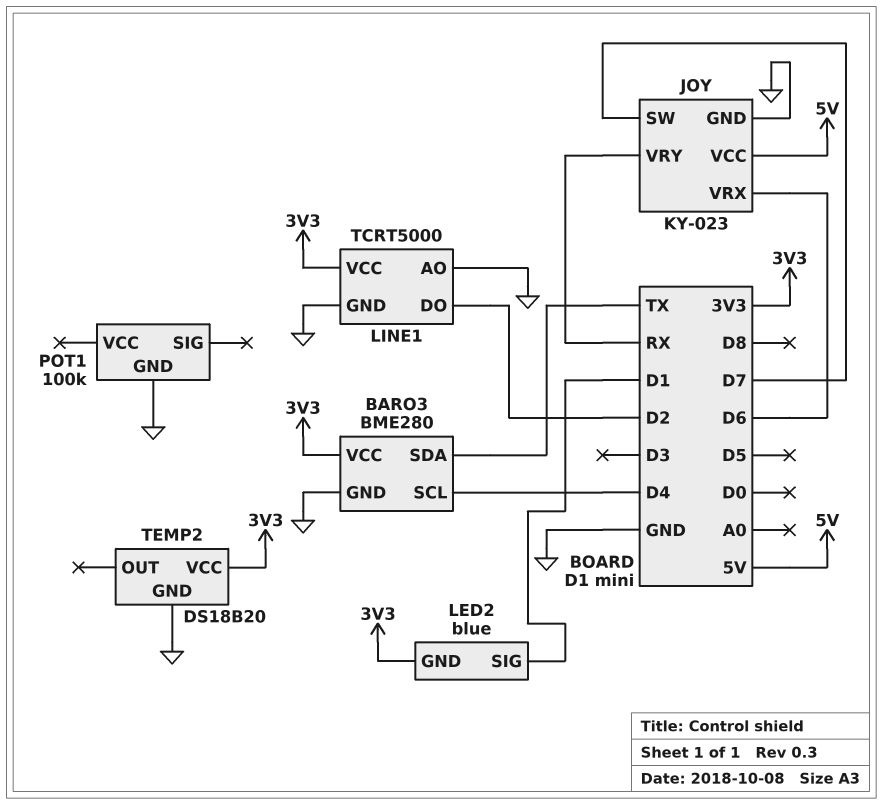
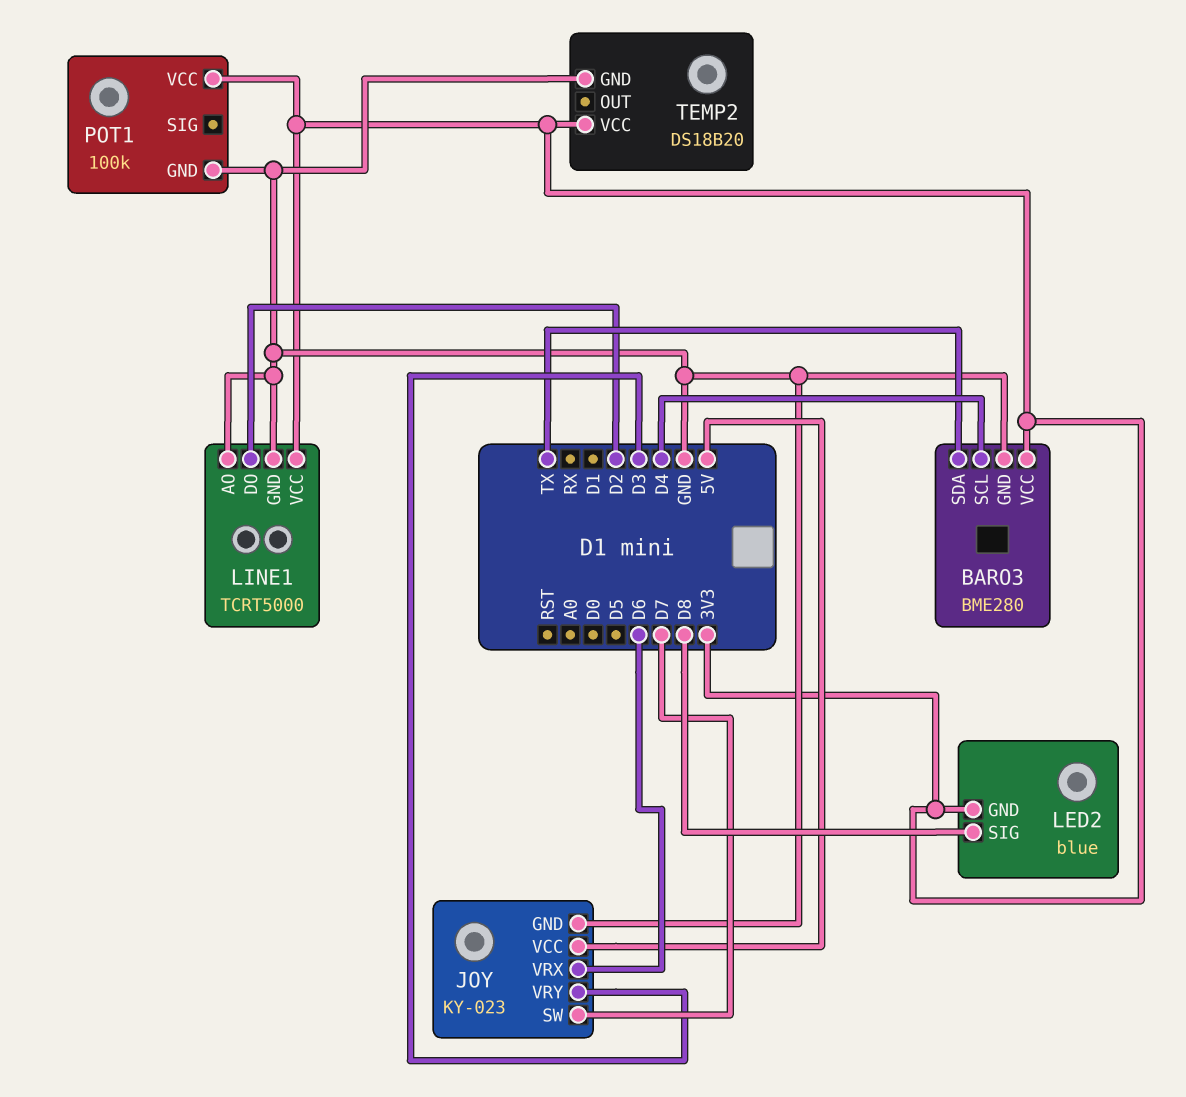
JOY pin VRY: RX -> D3
LED2 pin SIG: D1 -> D8
POT1 pin VCC: none -> 3V3

